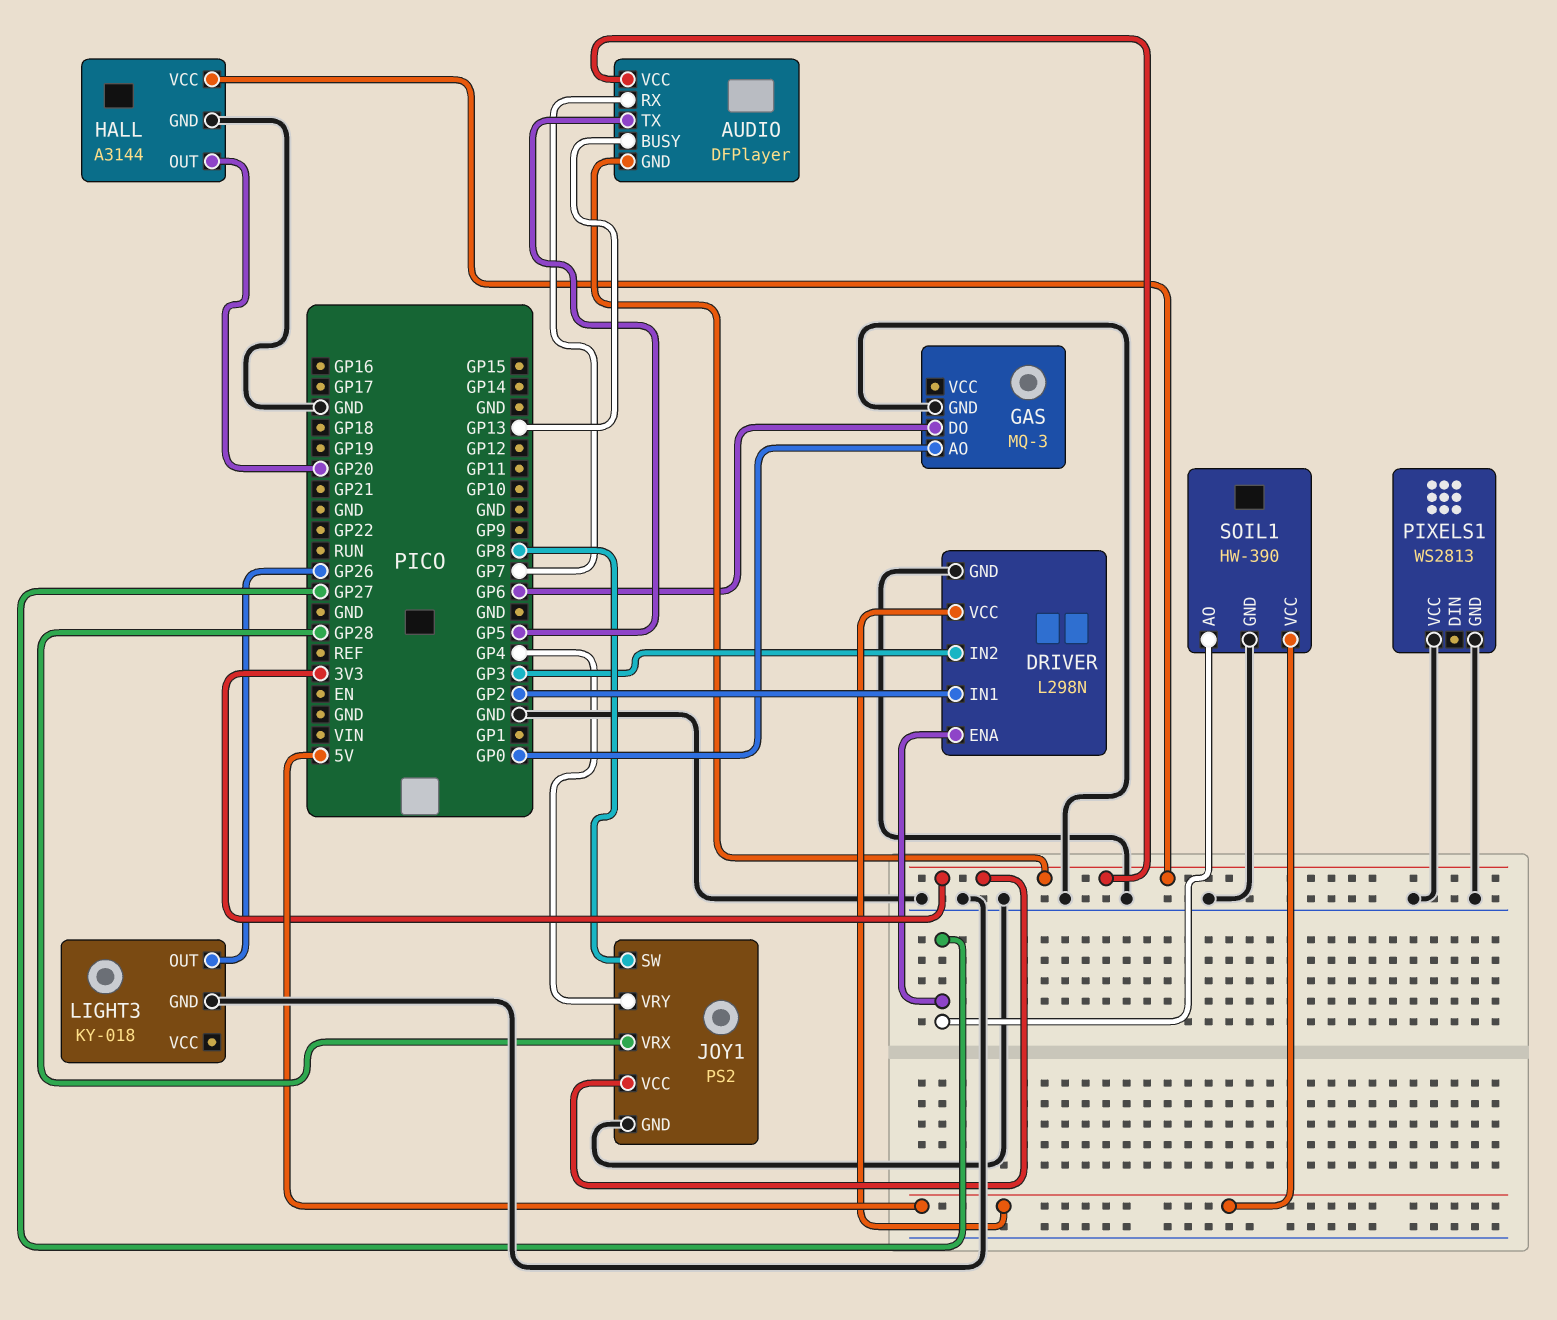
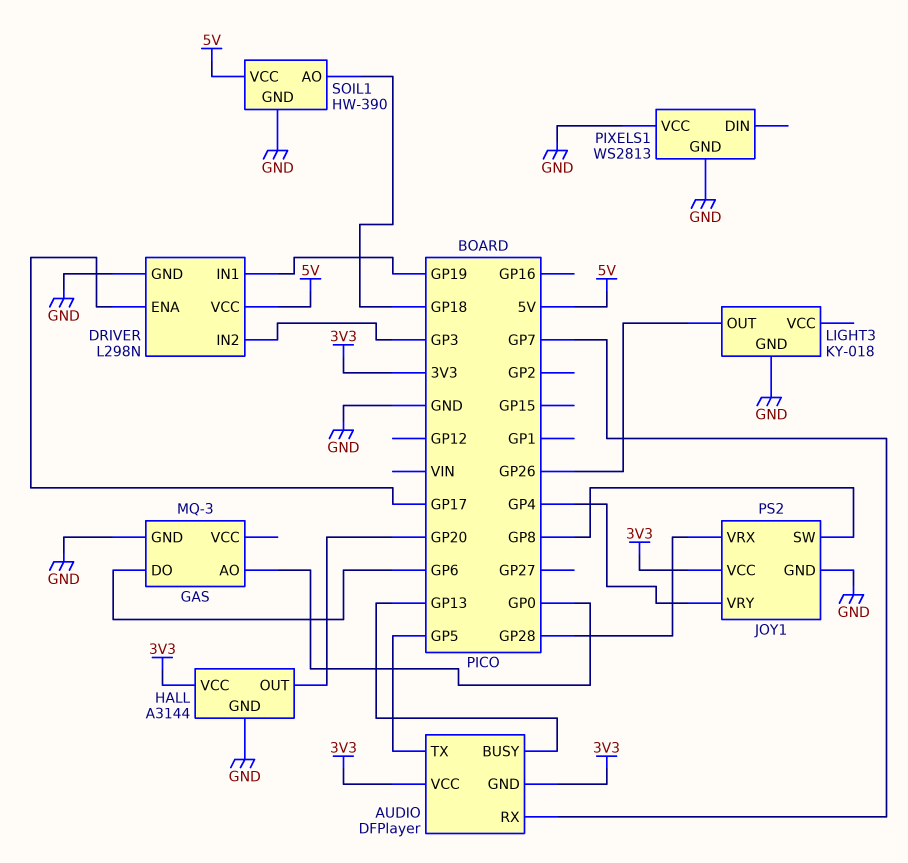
DRIVER pin ENA: GP27 -> GP17
DRIVER pin IN1: GP2 -> GP19
SOIL1 pin AO: GP27 -> GP18

